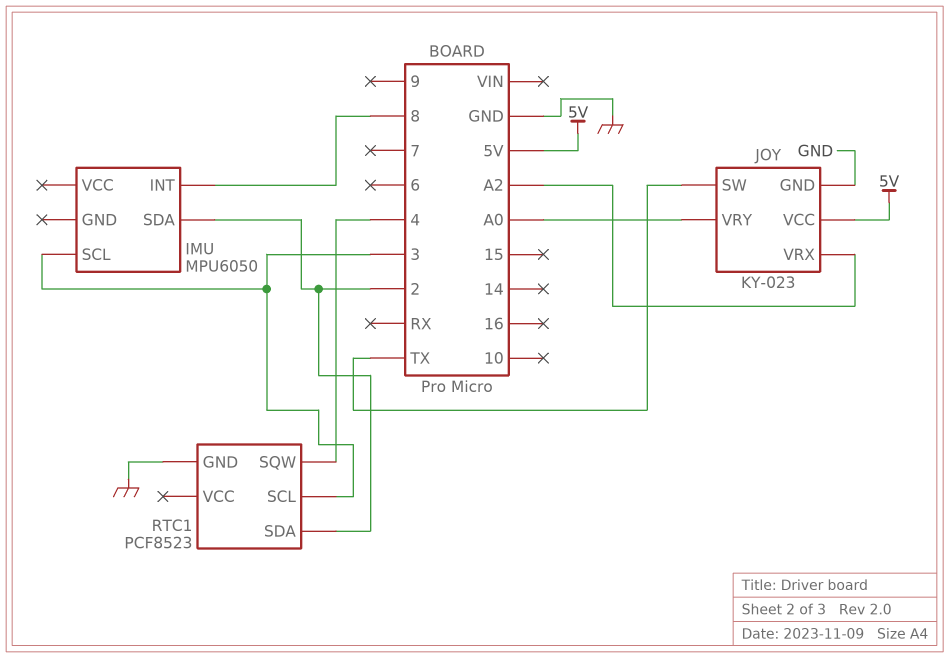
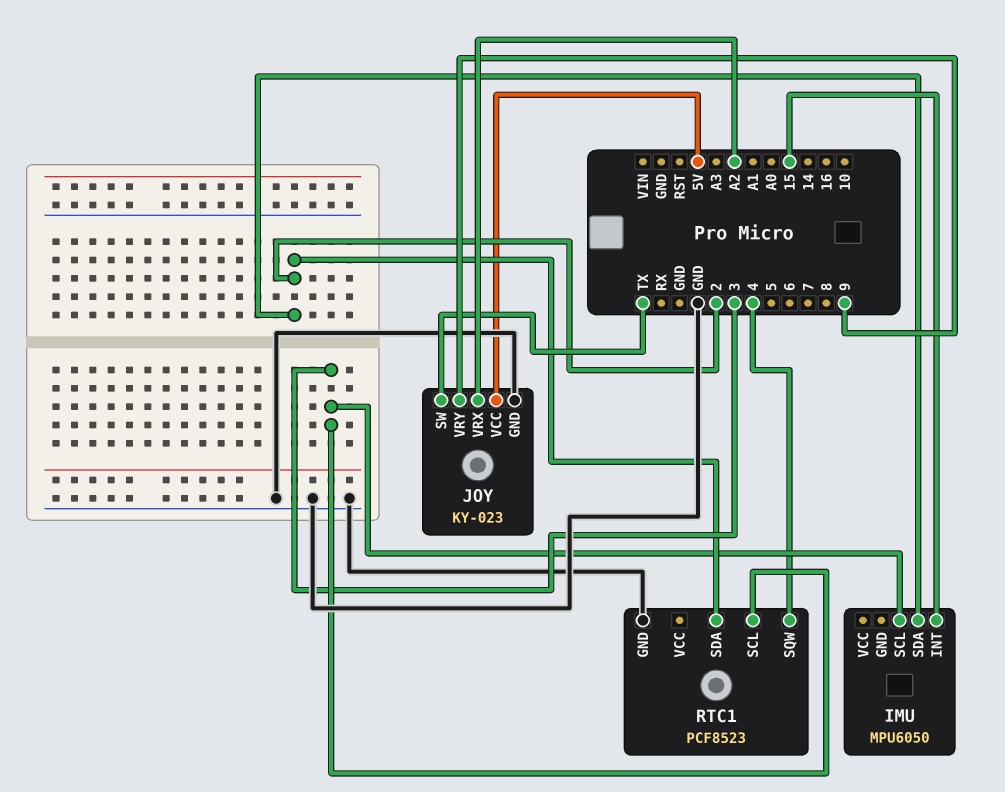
IMU pin INT: 8 -> 15
JOY pin VRY: A0 -> 9

